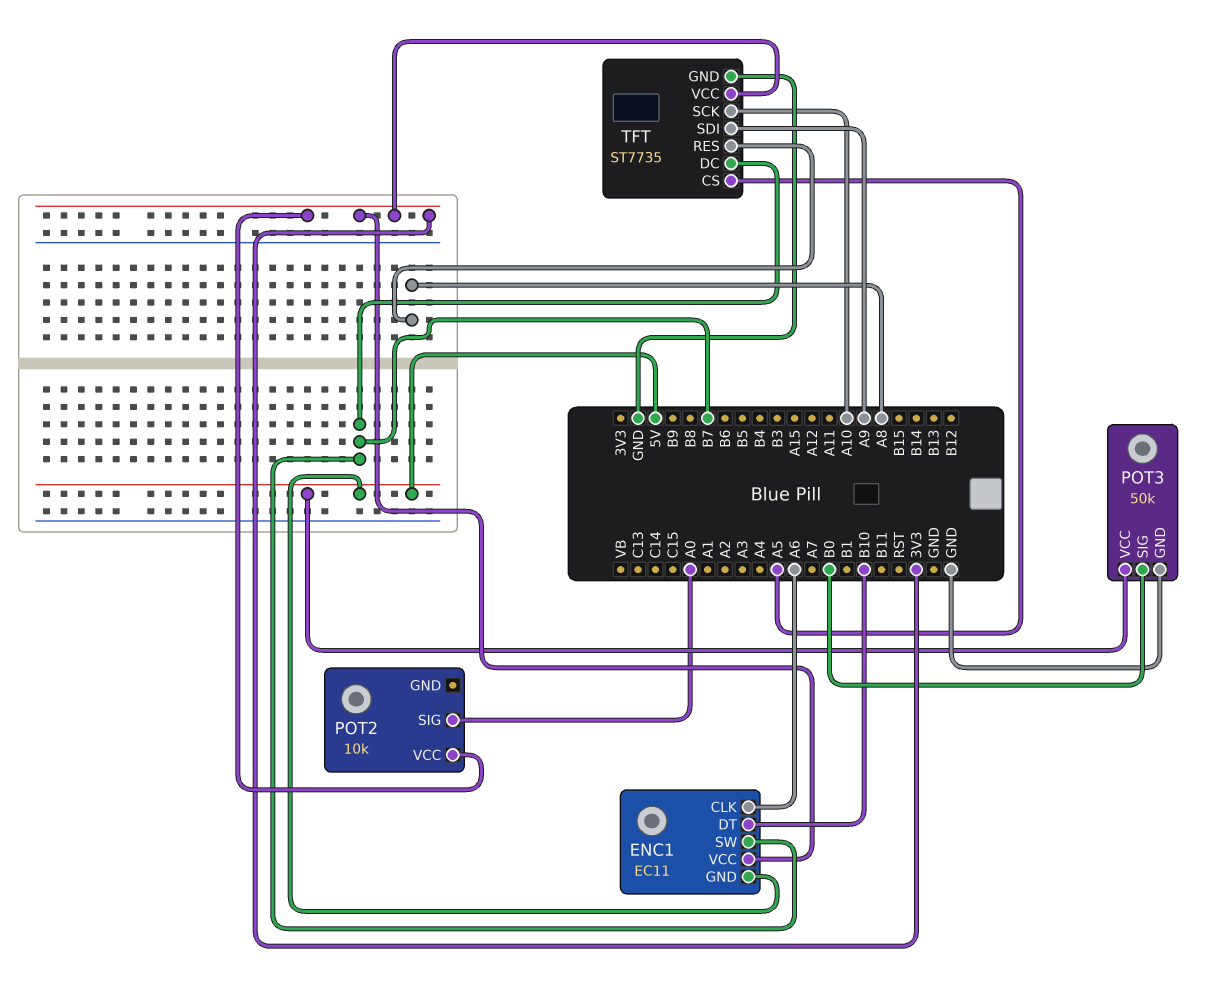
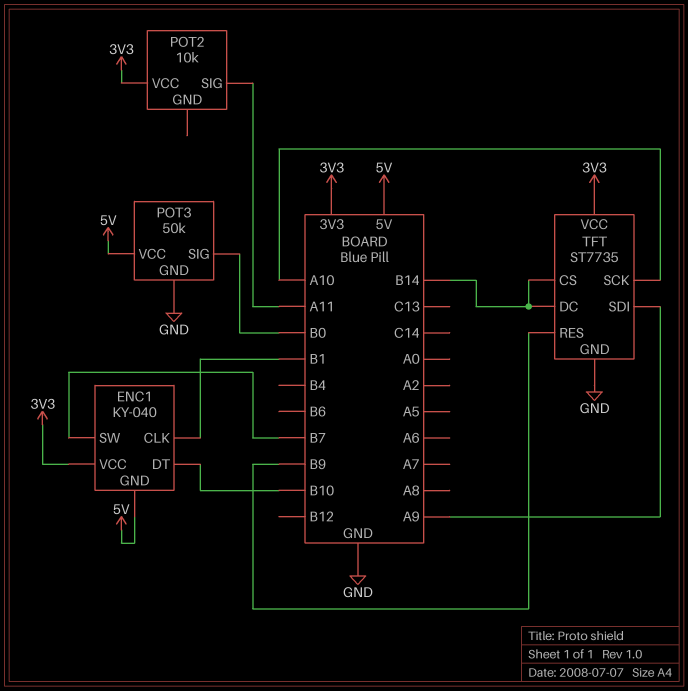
ENC1: EC11 -> KY-040
ENC1 pin CLK: A6 -> B1
POT2 pin SIG: A0 -> A11
TFT pin CS: A5 -> B14
TFT pin DC: B7 -> B14
TFT pin RES: A8 -> B9

